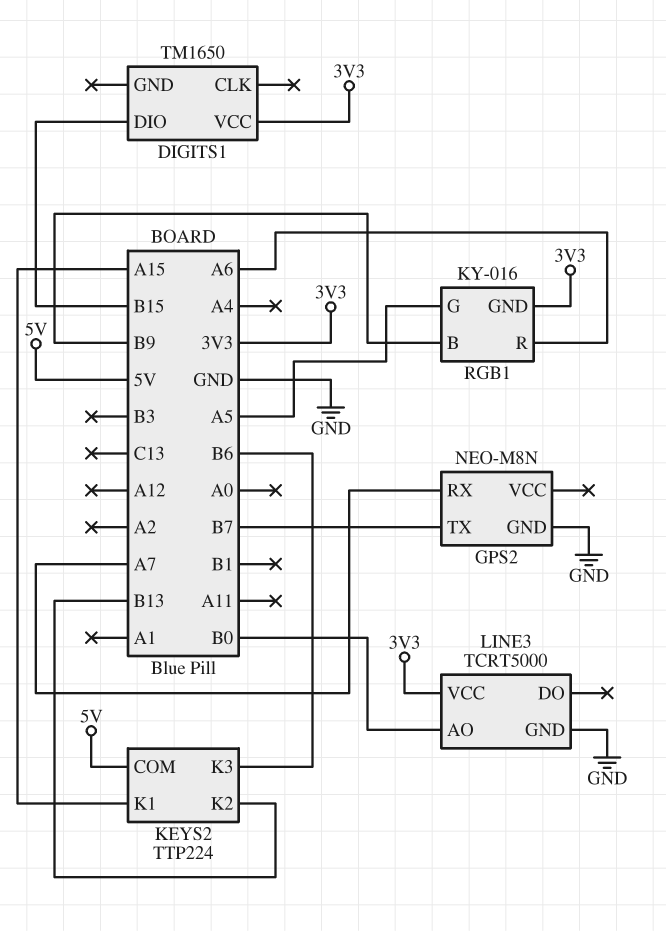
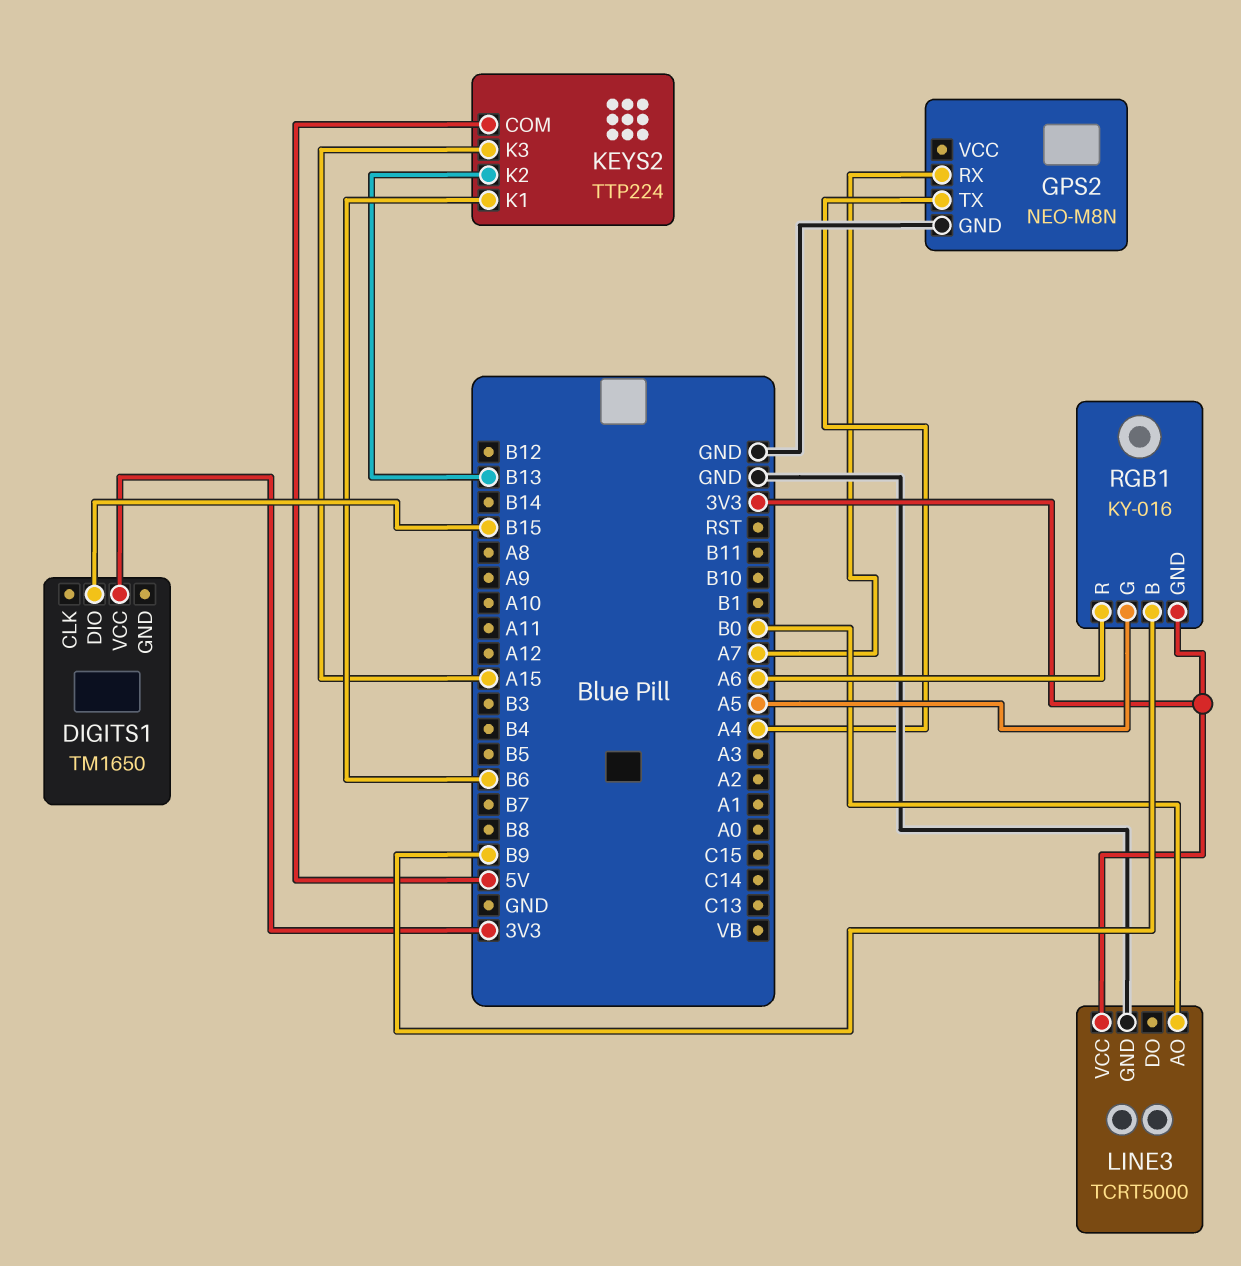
GPS2 pin TX: B7 -> A4
KEYS2 pin K1: A15 -> B6
KEYS2 pin K3: B6 -> A15

